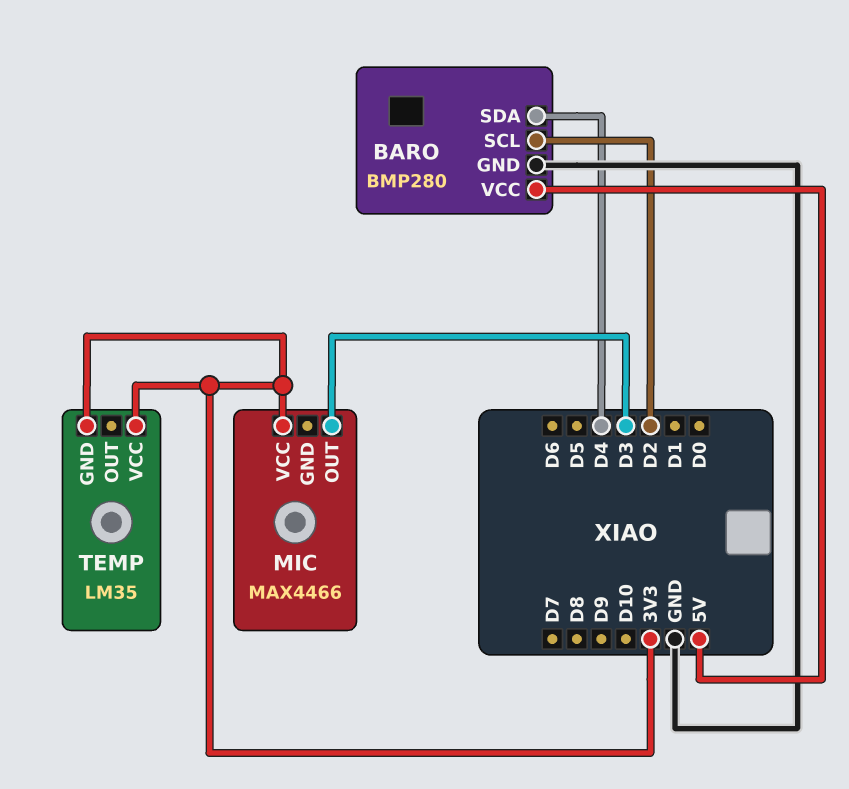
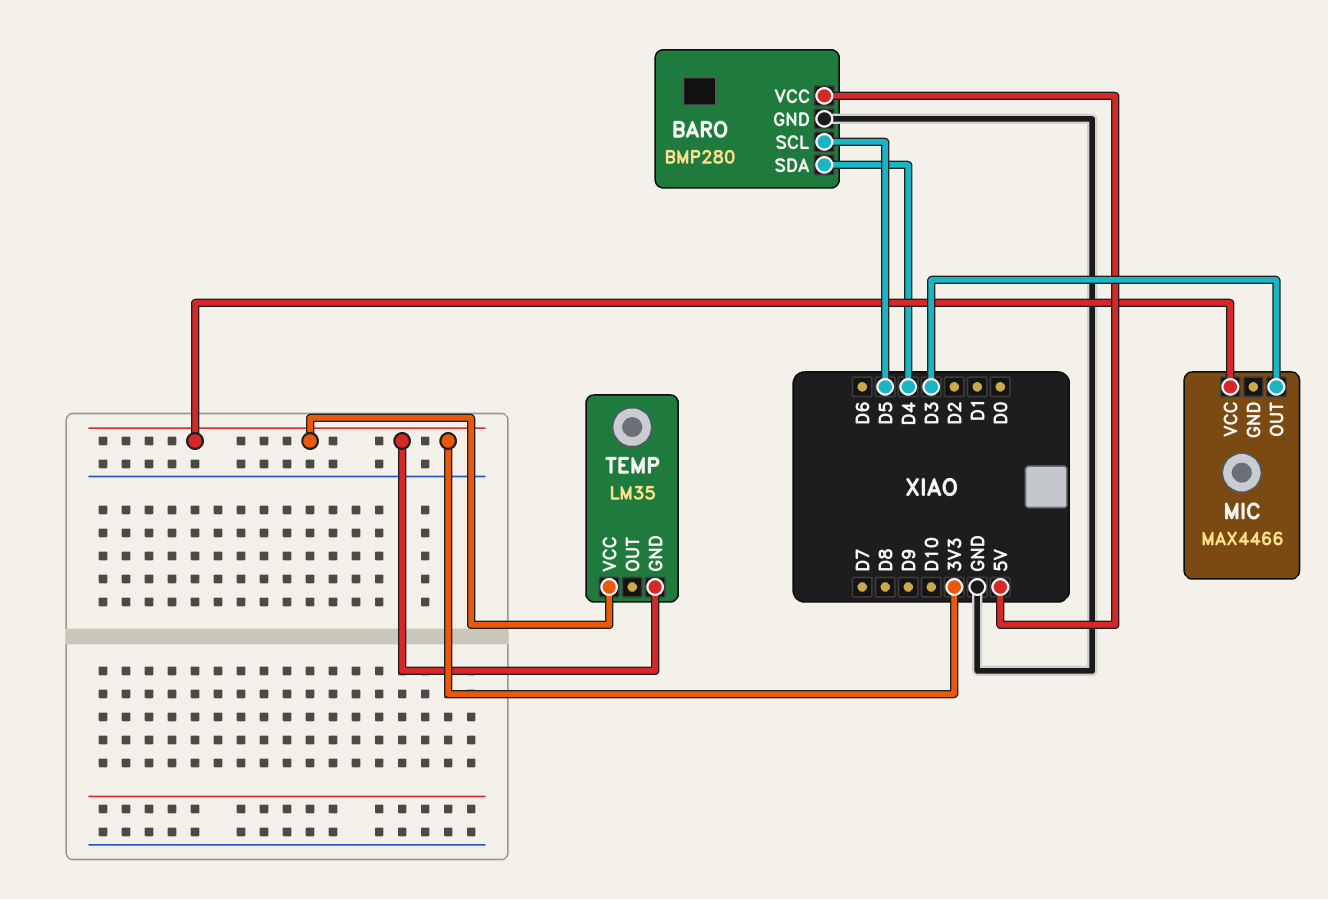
BARO pin SCL: D2 -> D5

